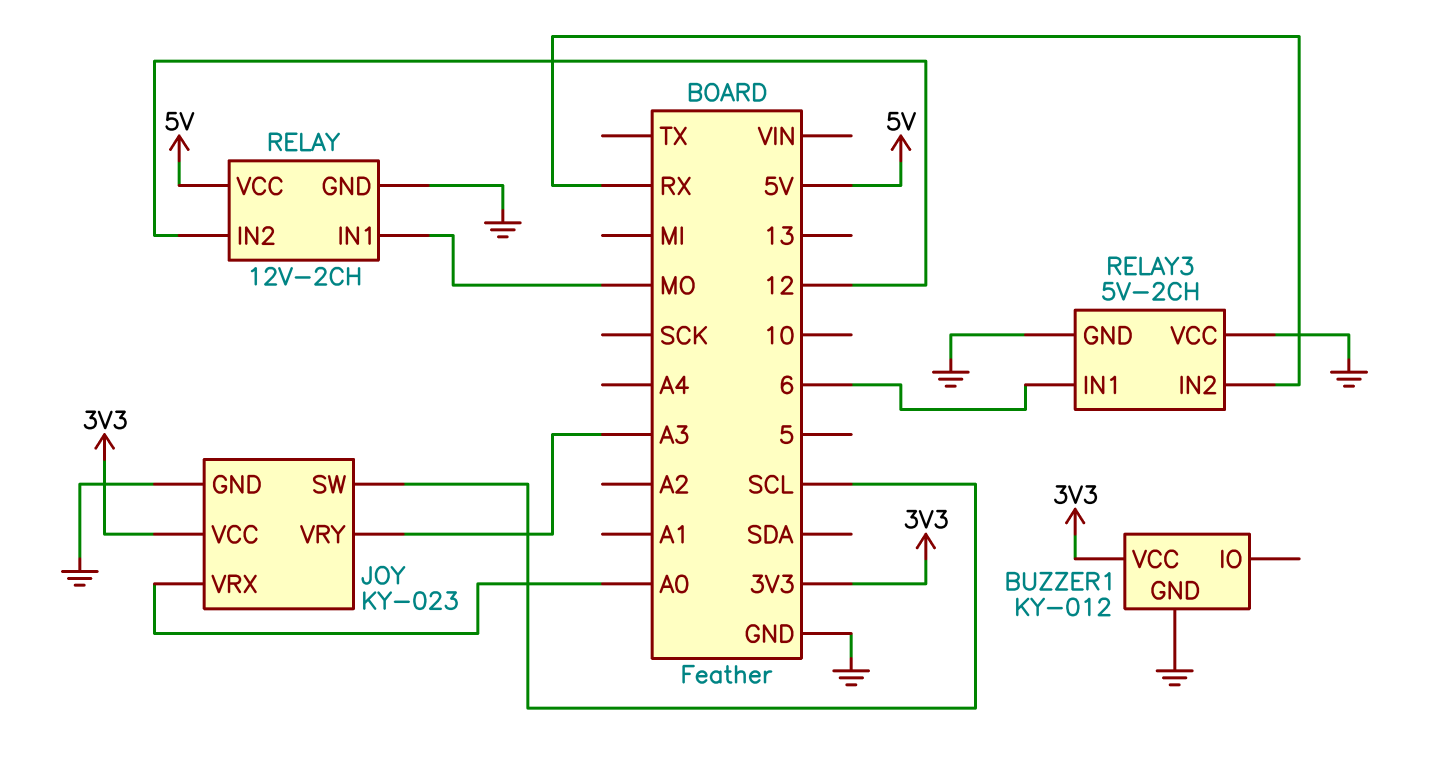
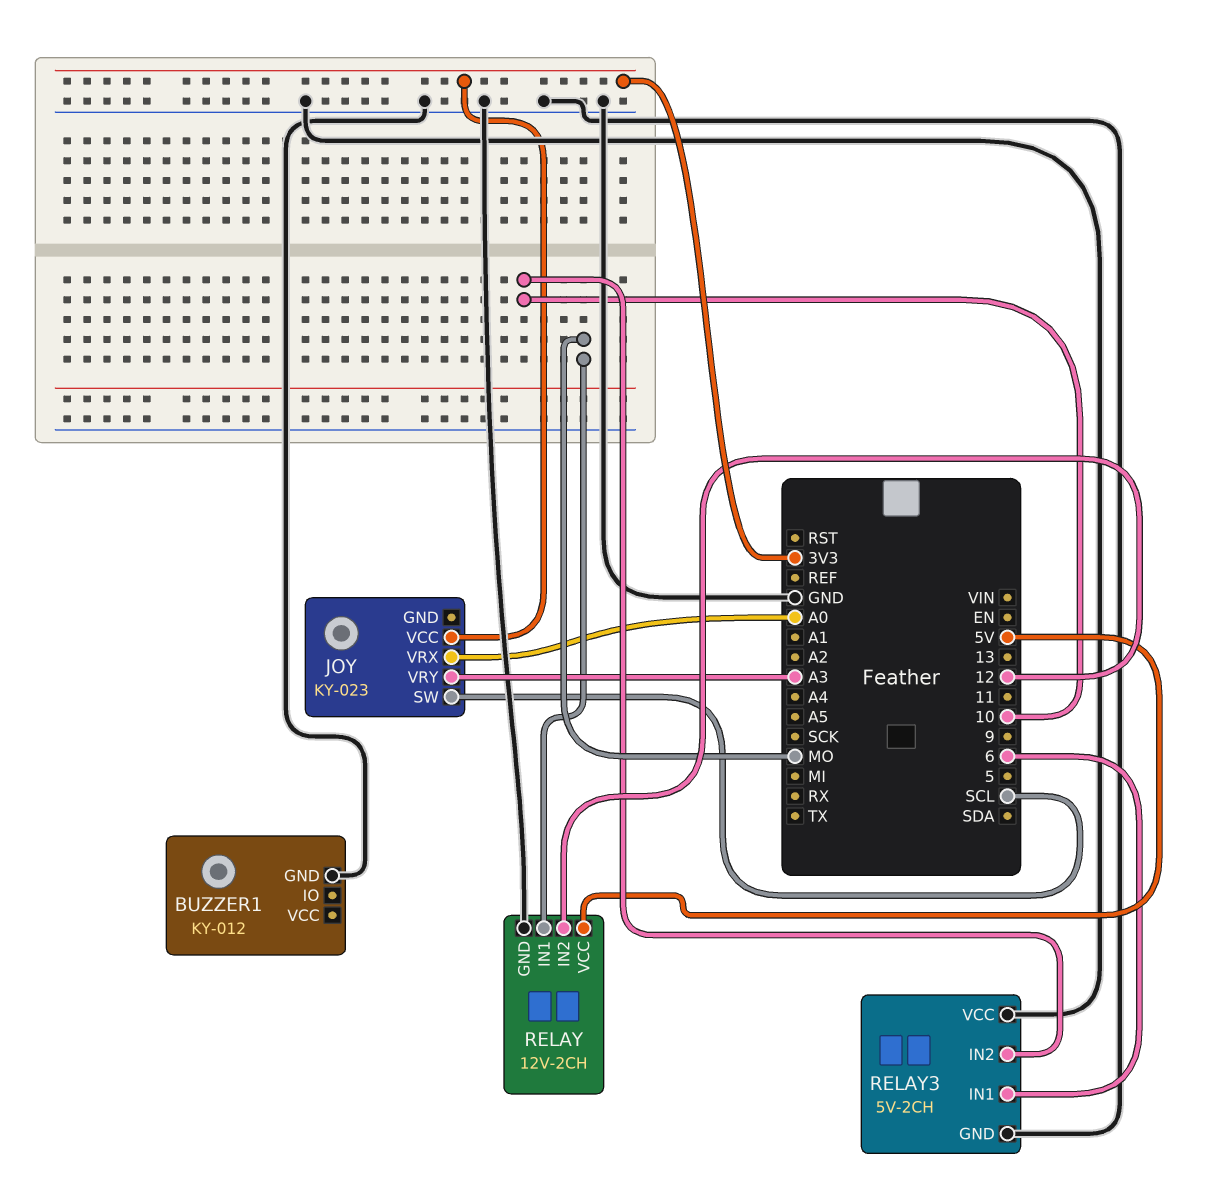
BUZZER1 pin VCC: 3V3 -> none
JOY pin GND: GND -> none
RELAY3 pin IN2: RX -> 10

